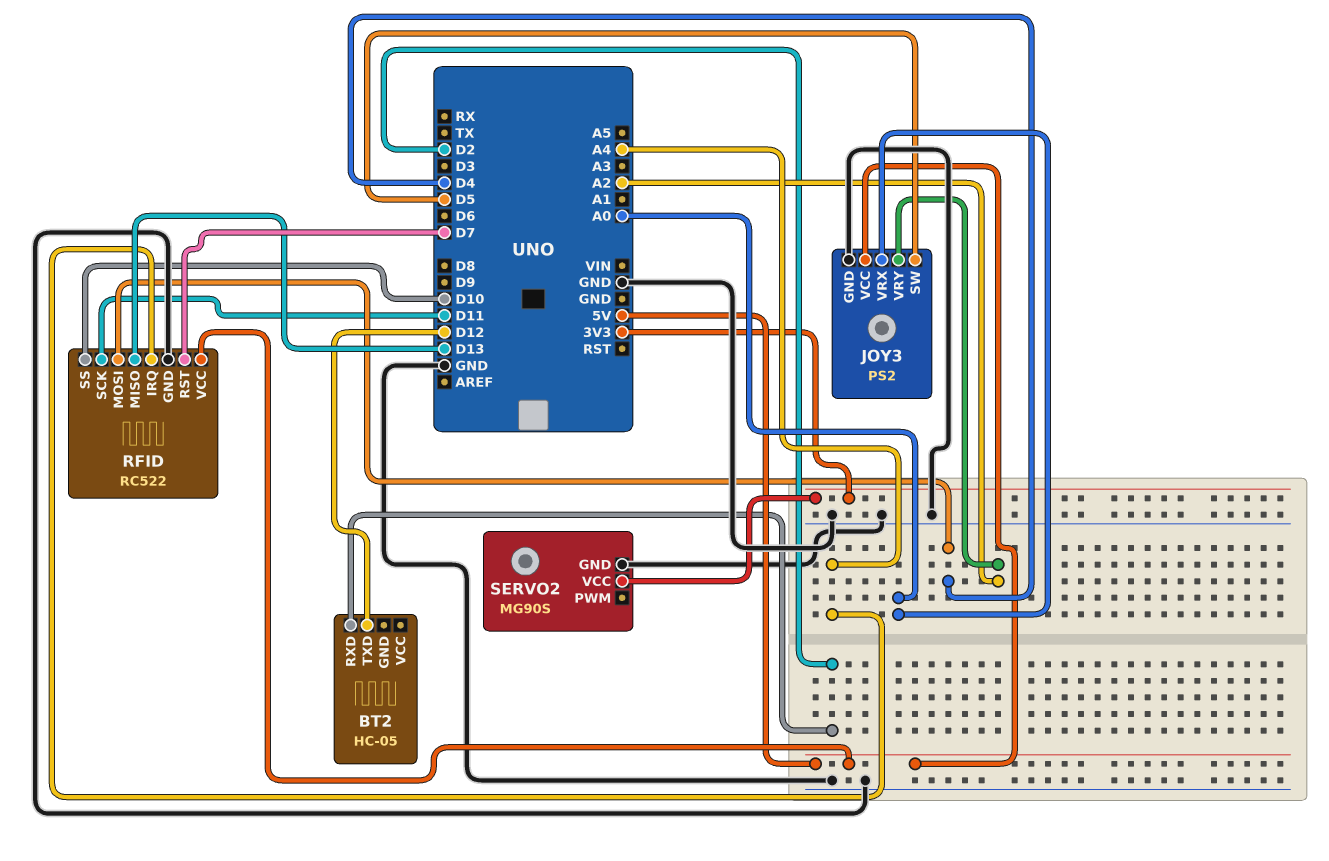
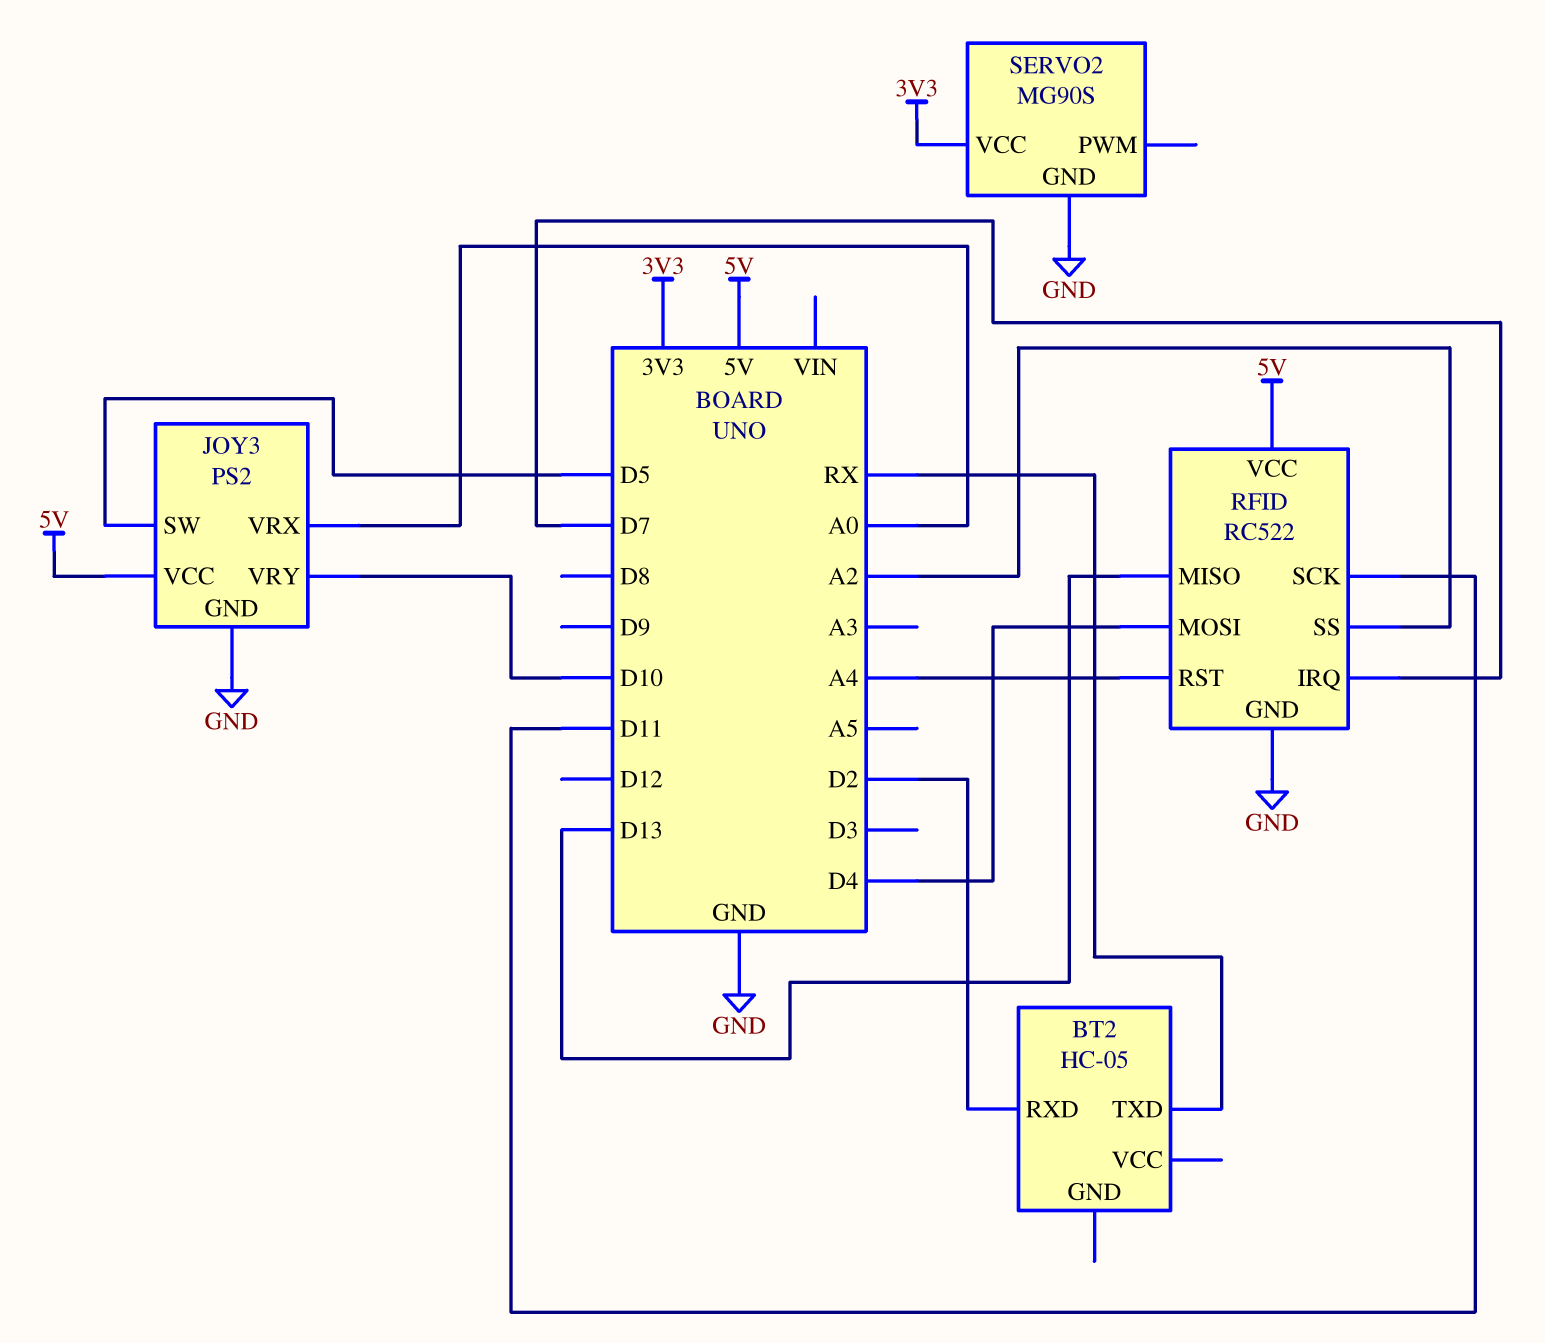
BT2 pin TXD: D12 -> RX
JOY3 pin VRY: A2 -> D10
RFID pin IRQ: A4 -> D7
RFID pin RST: D7 -> A4
RFID pin SS: D10 -> A2

